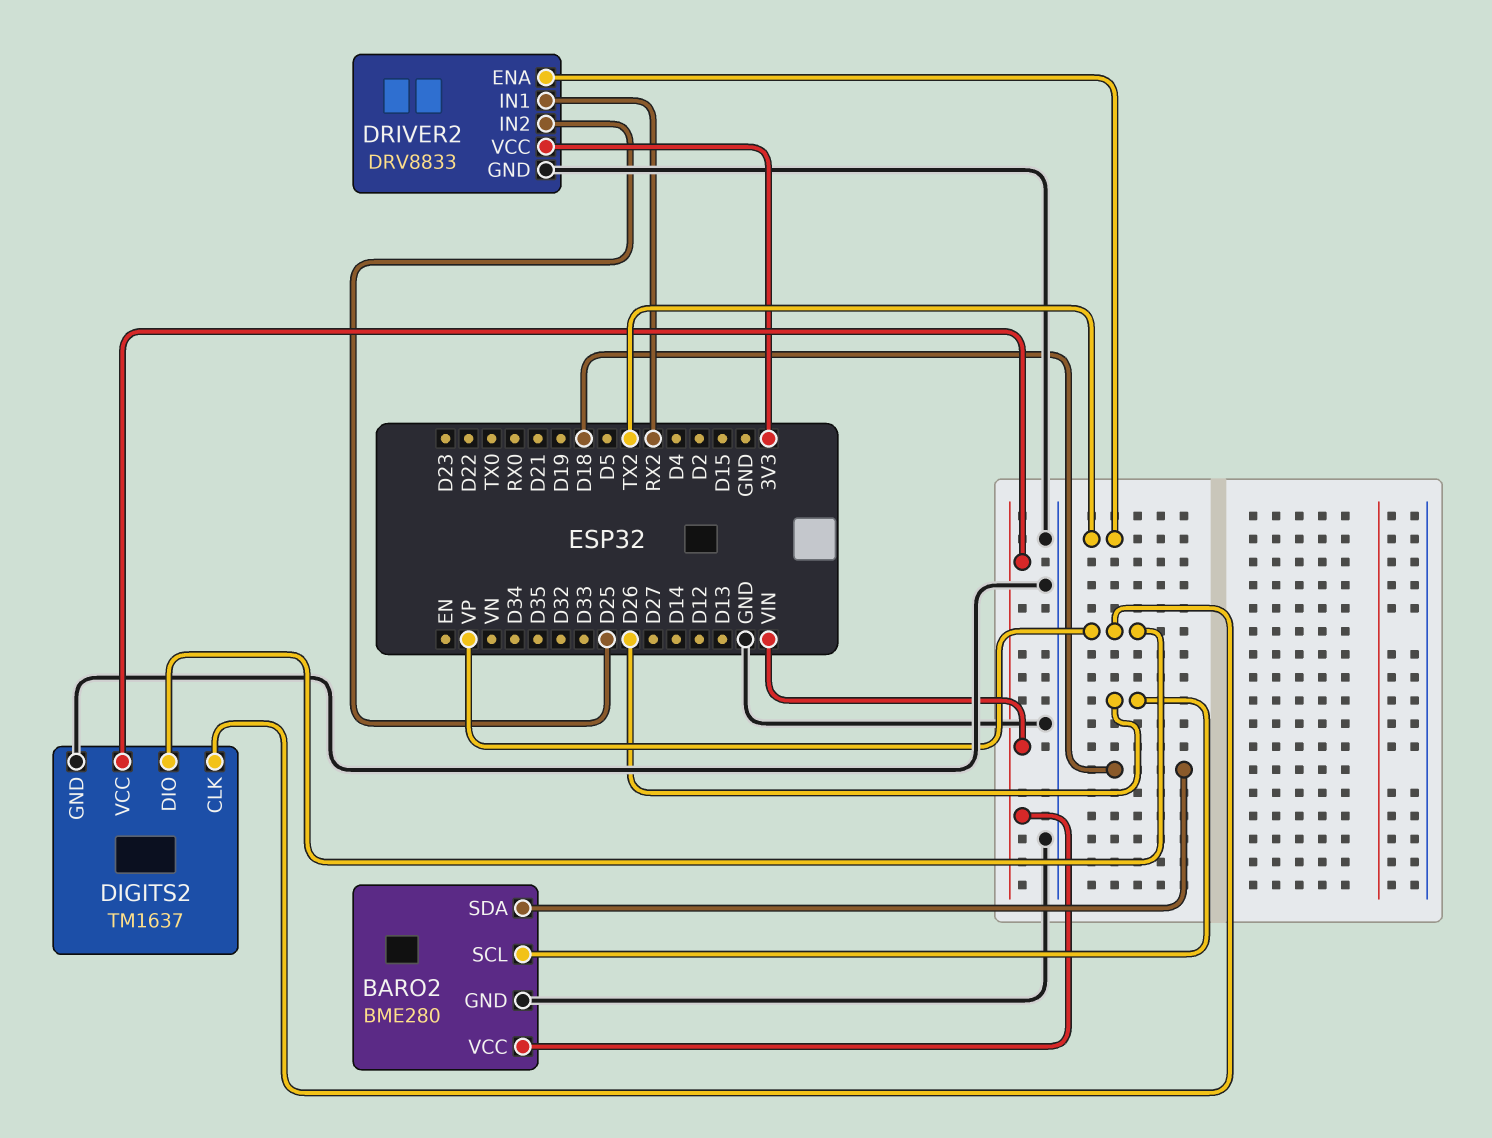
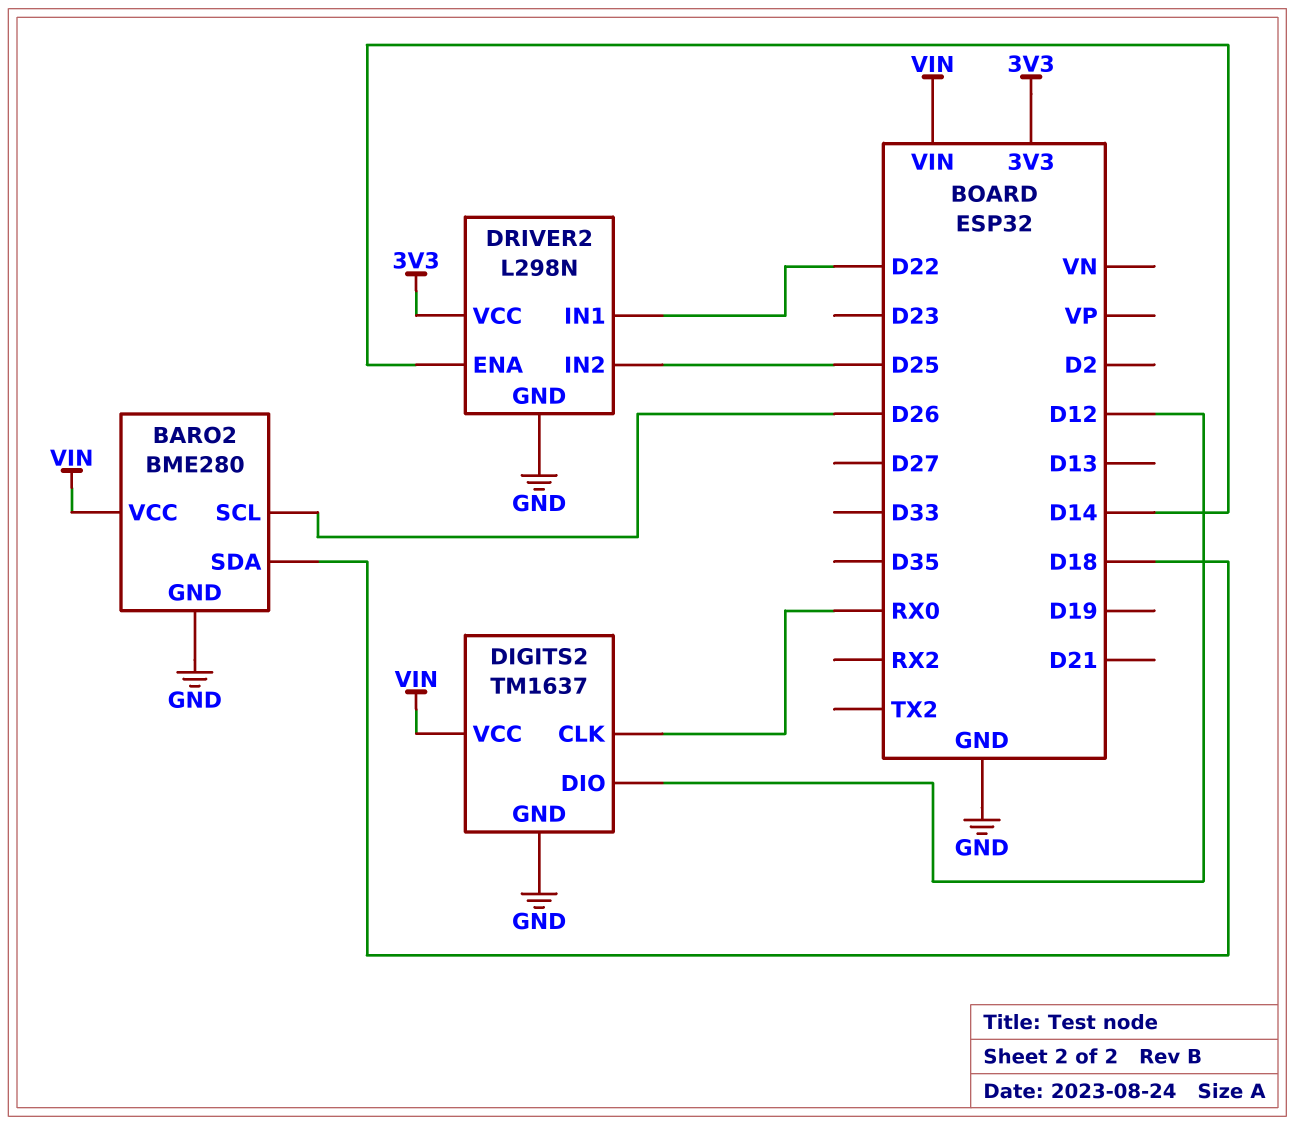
DIGITS2 pin CLK: VP -> RX0
DIGITS2 pin DIO: VP -> D12
DRIVER2: DRV8833 -> L298N
DRIVER2 pin ENA: TX2 -> D14
DRIVER2 pin IN1: RX2 -> D22

